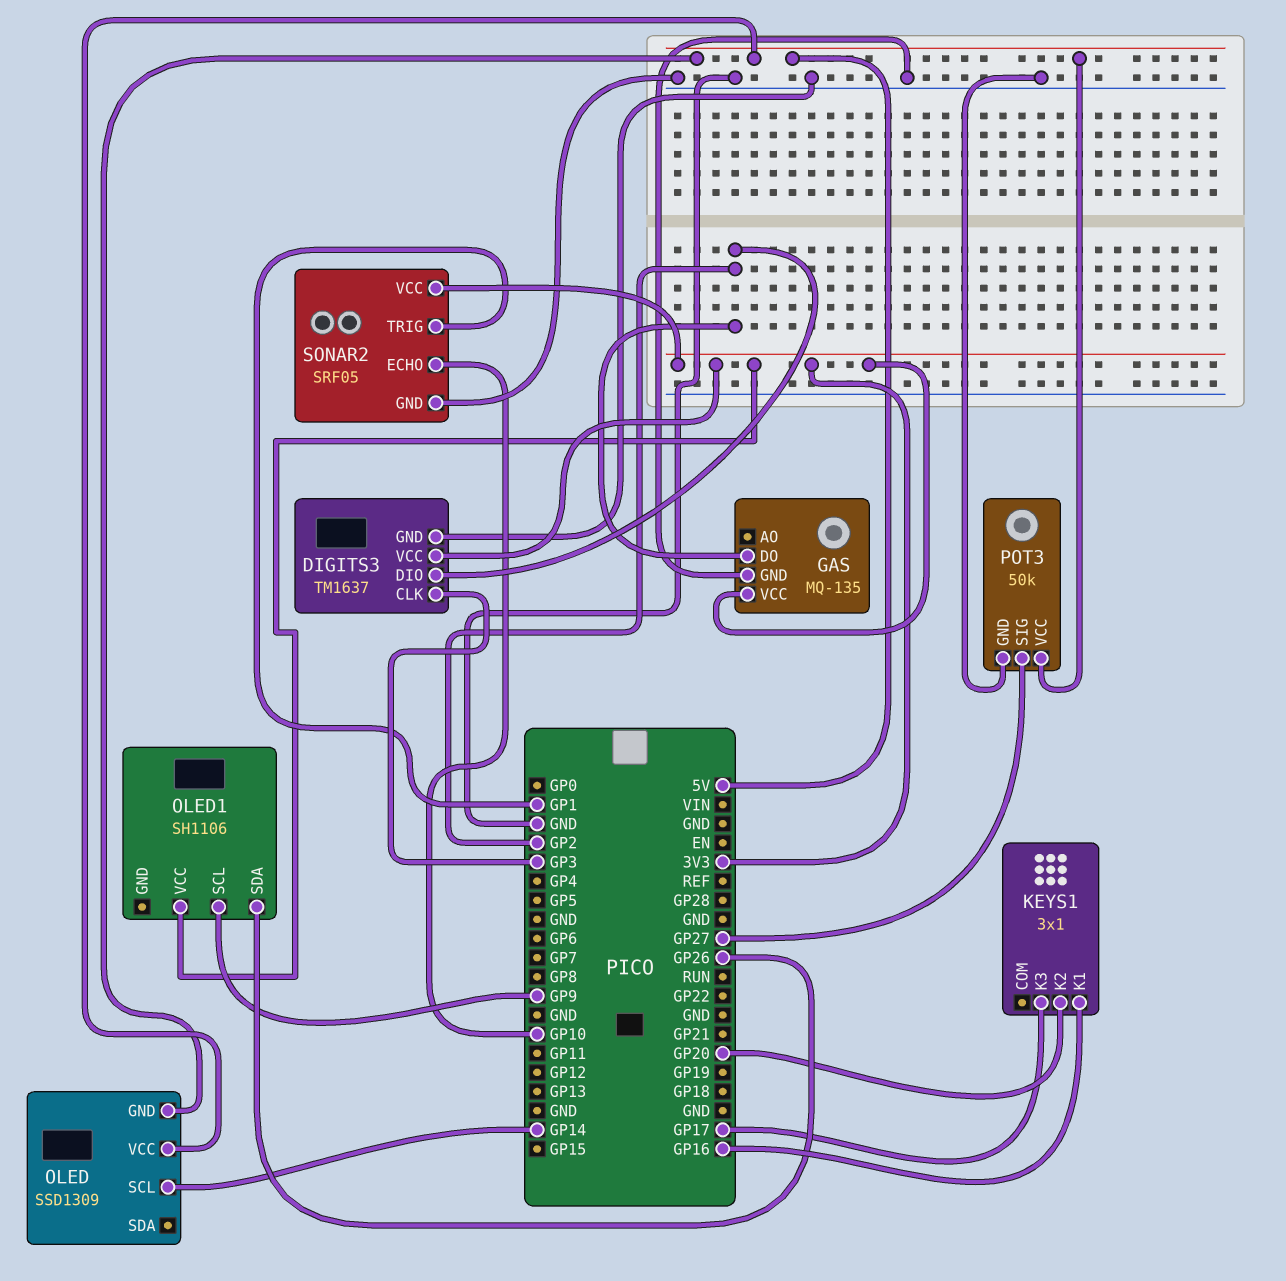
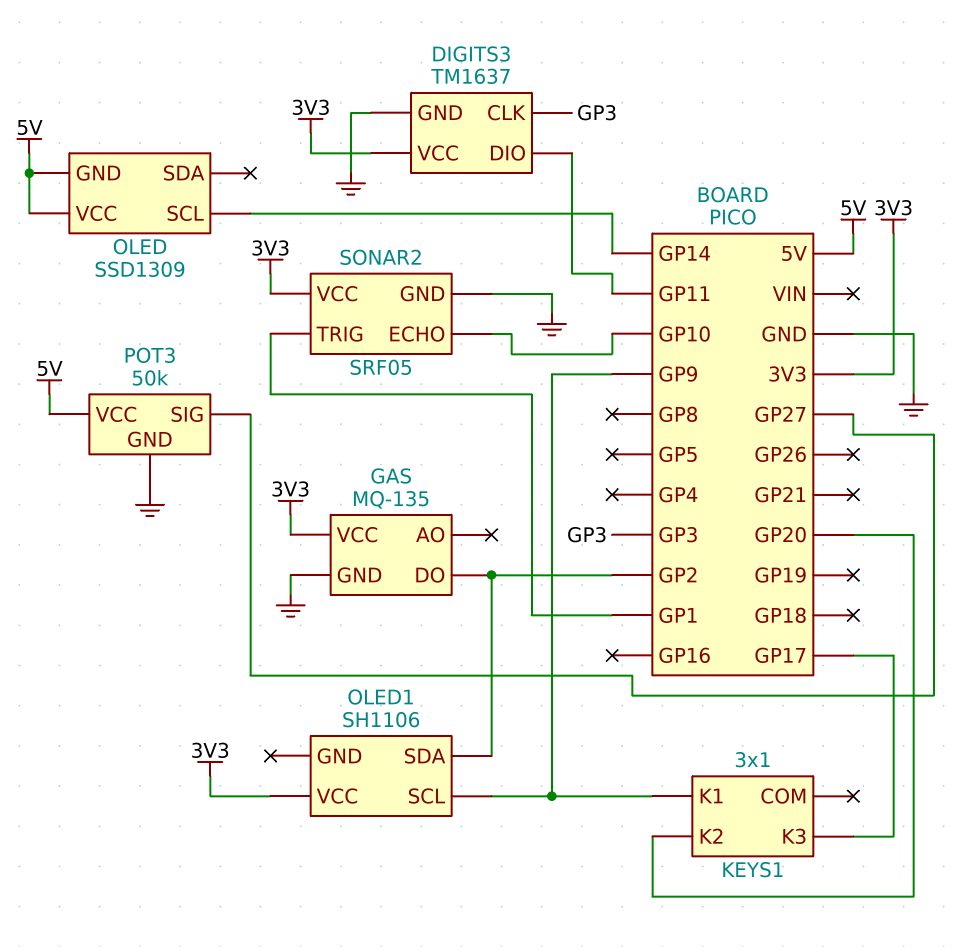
DIGITS3 pin DIO: GP2 -> GP11
KEYS1 pin K1: GP16 -> GP9
OLED1 pin SDA: GP26 -> GP2

